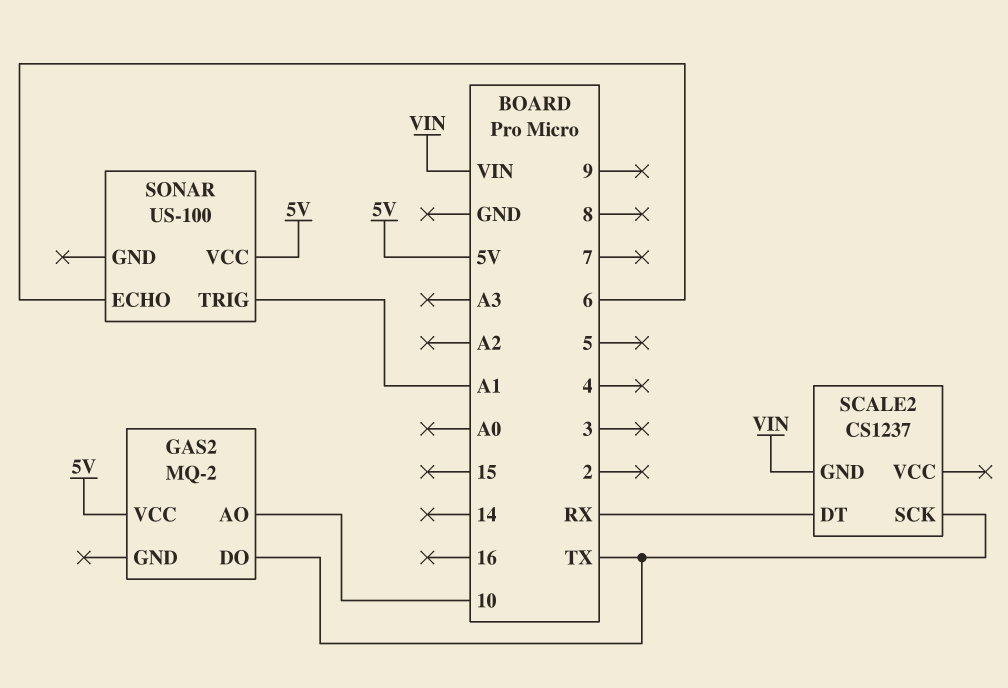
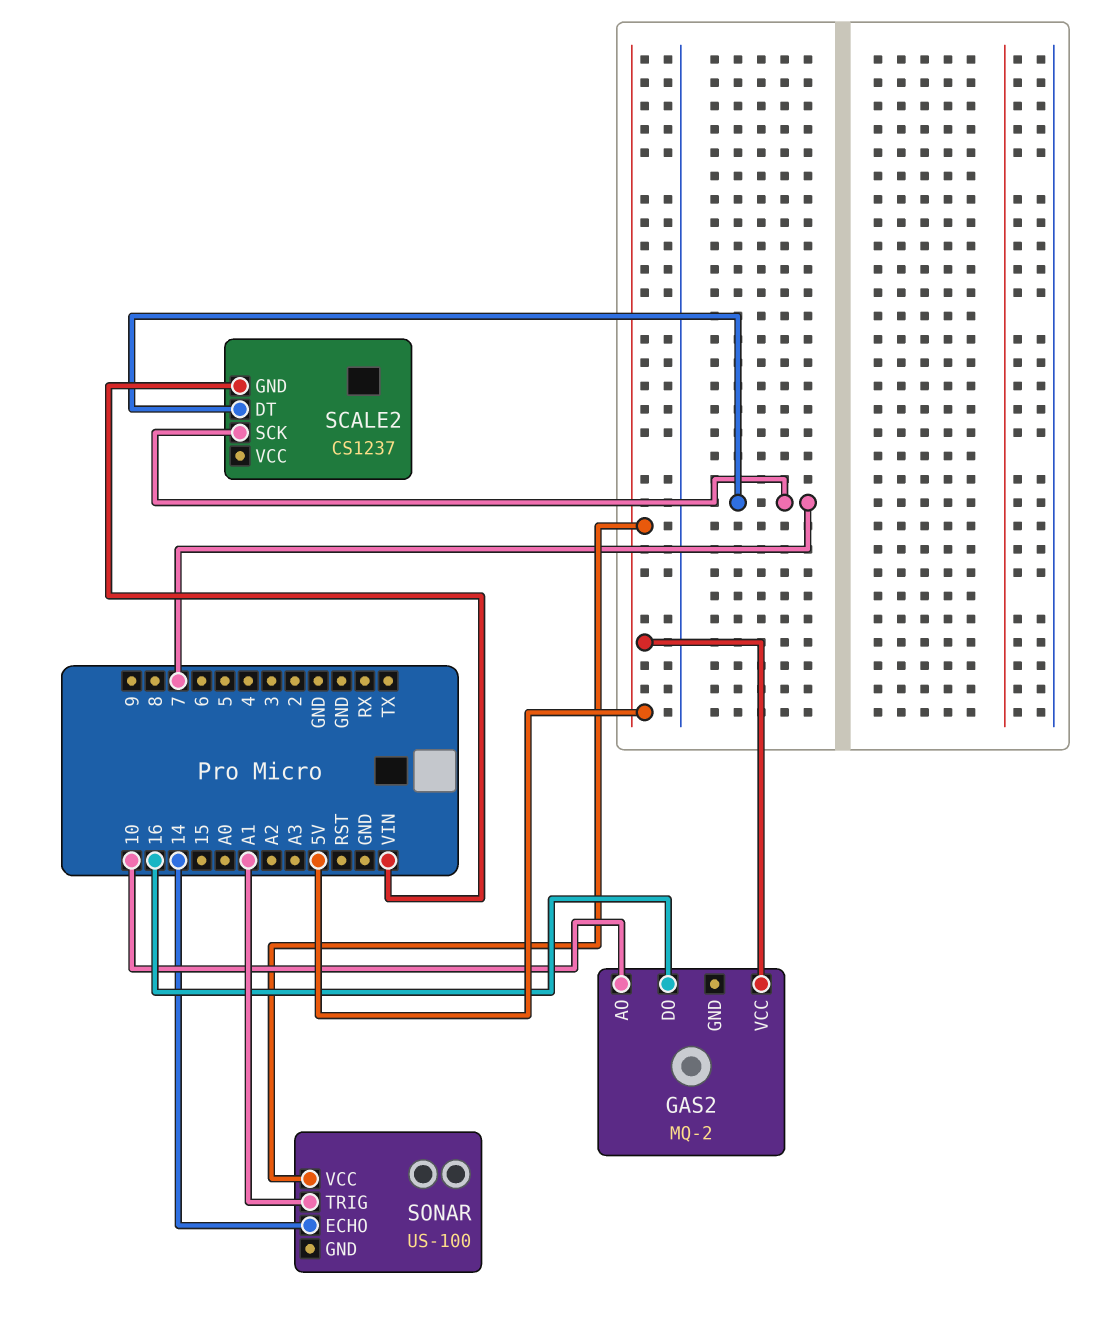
GAS2 pin DO: TX -> 16
SCALE2 pin DT: RX -> 7
SCALE2 pin SCK: TX -> 7
SONAR pin ECHO: 6 -> 14

